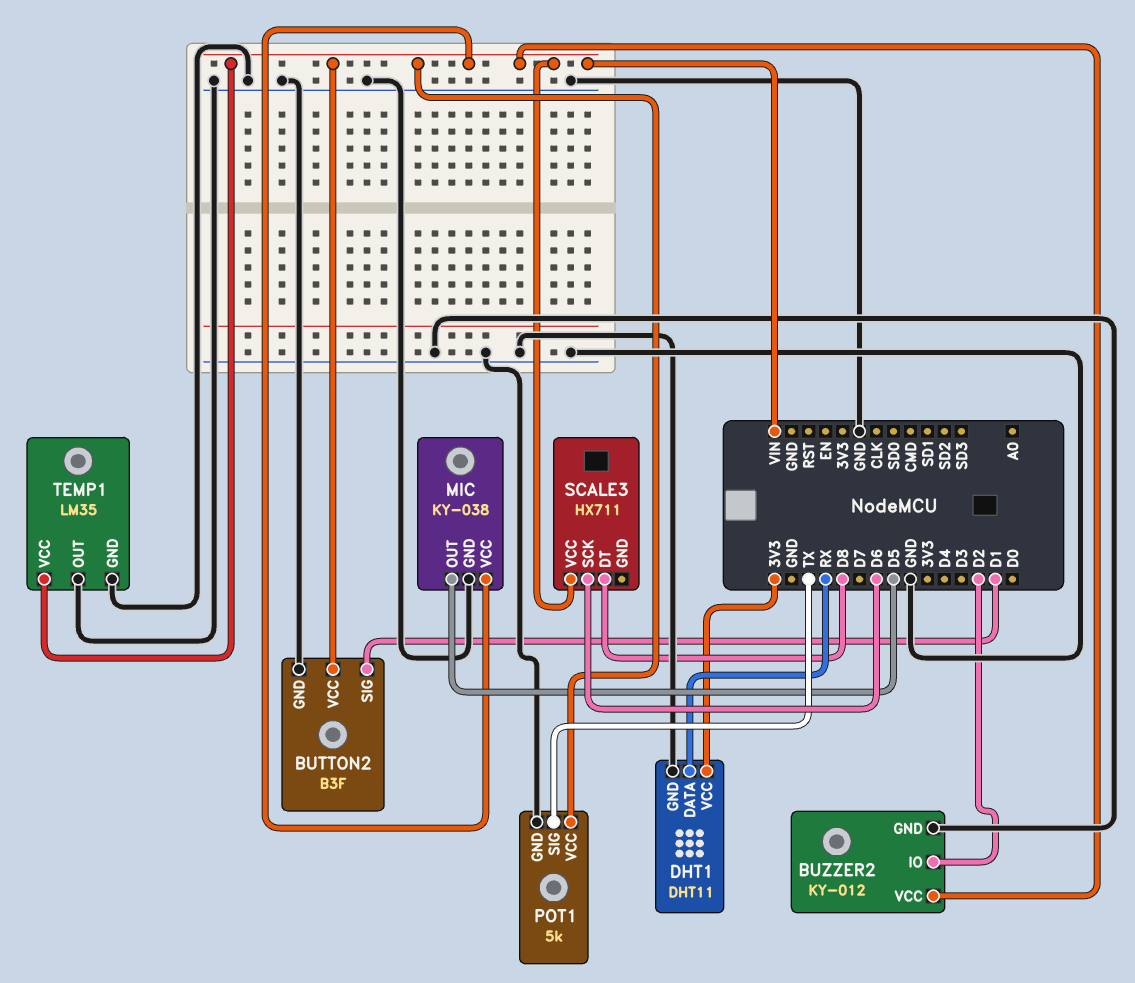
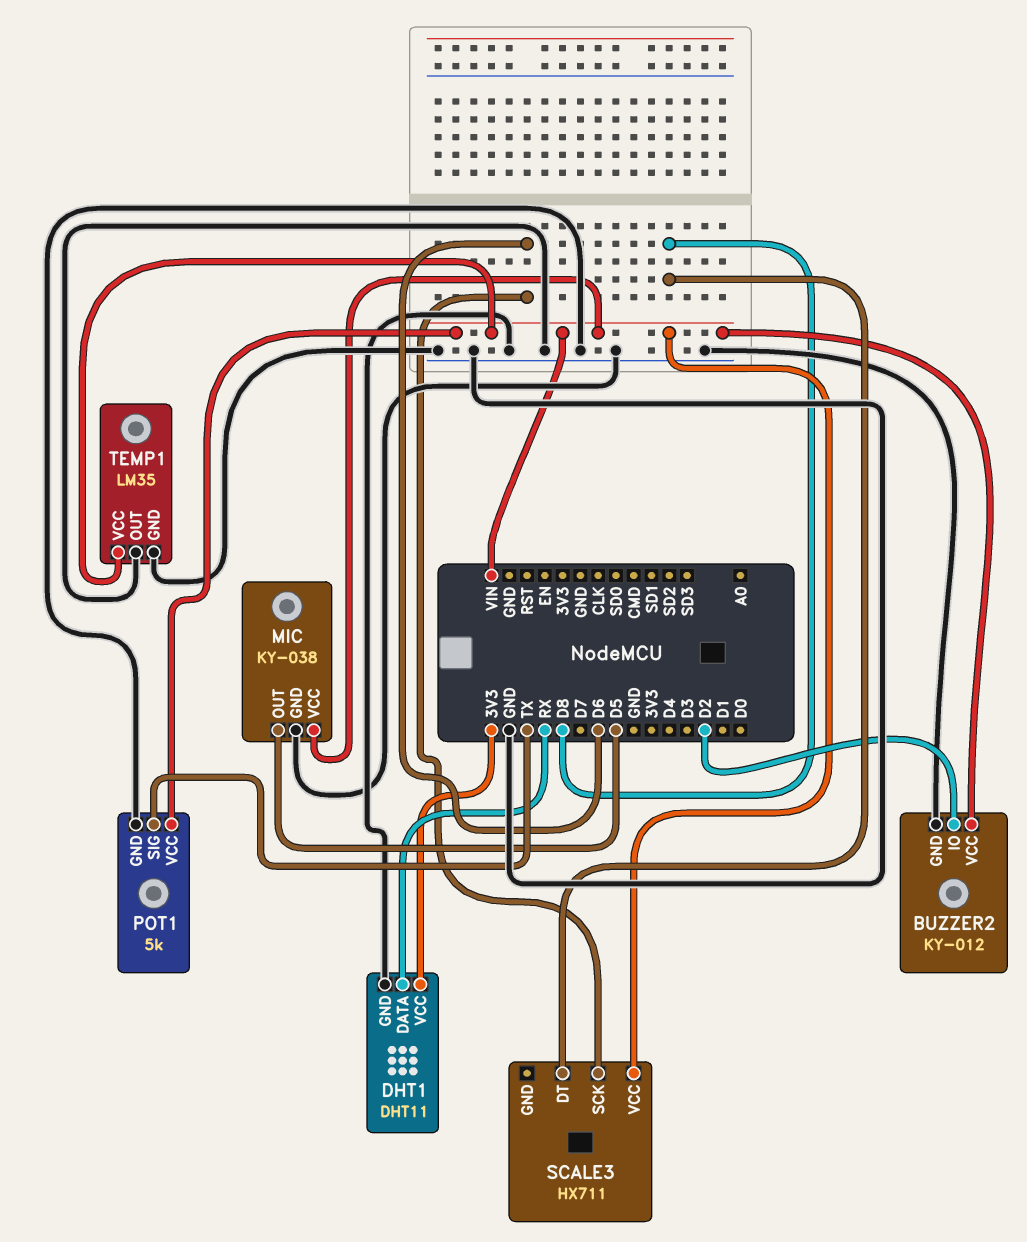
BUTTON2: B3F -> none
BUTTON2 pin GND: GND -> none
BUTTON2 pin SIG: D1 -> none
BUTTON2 pin VCC: VIN -> none

